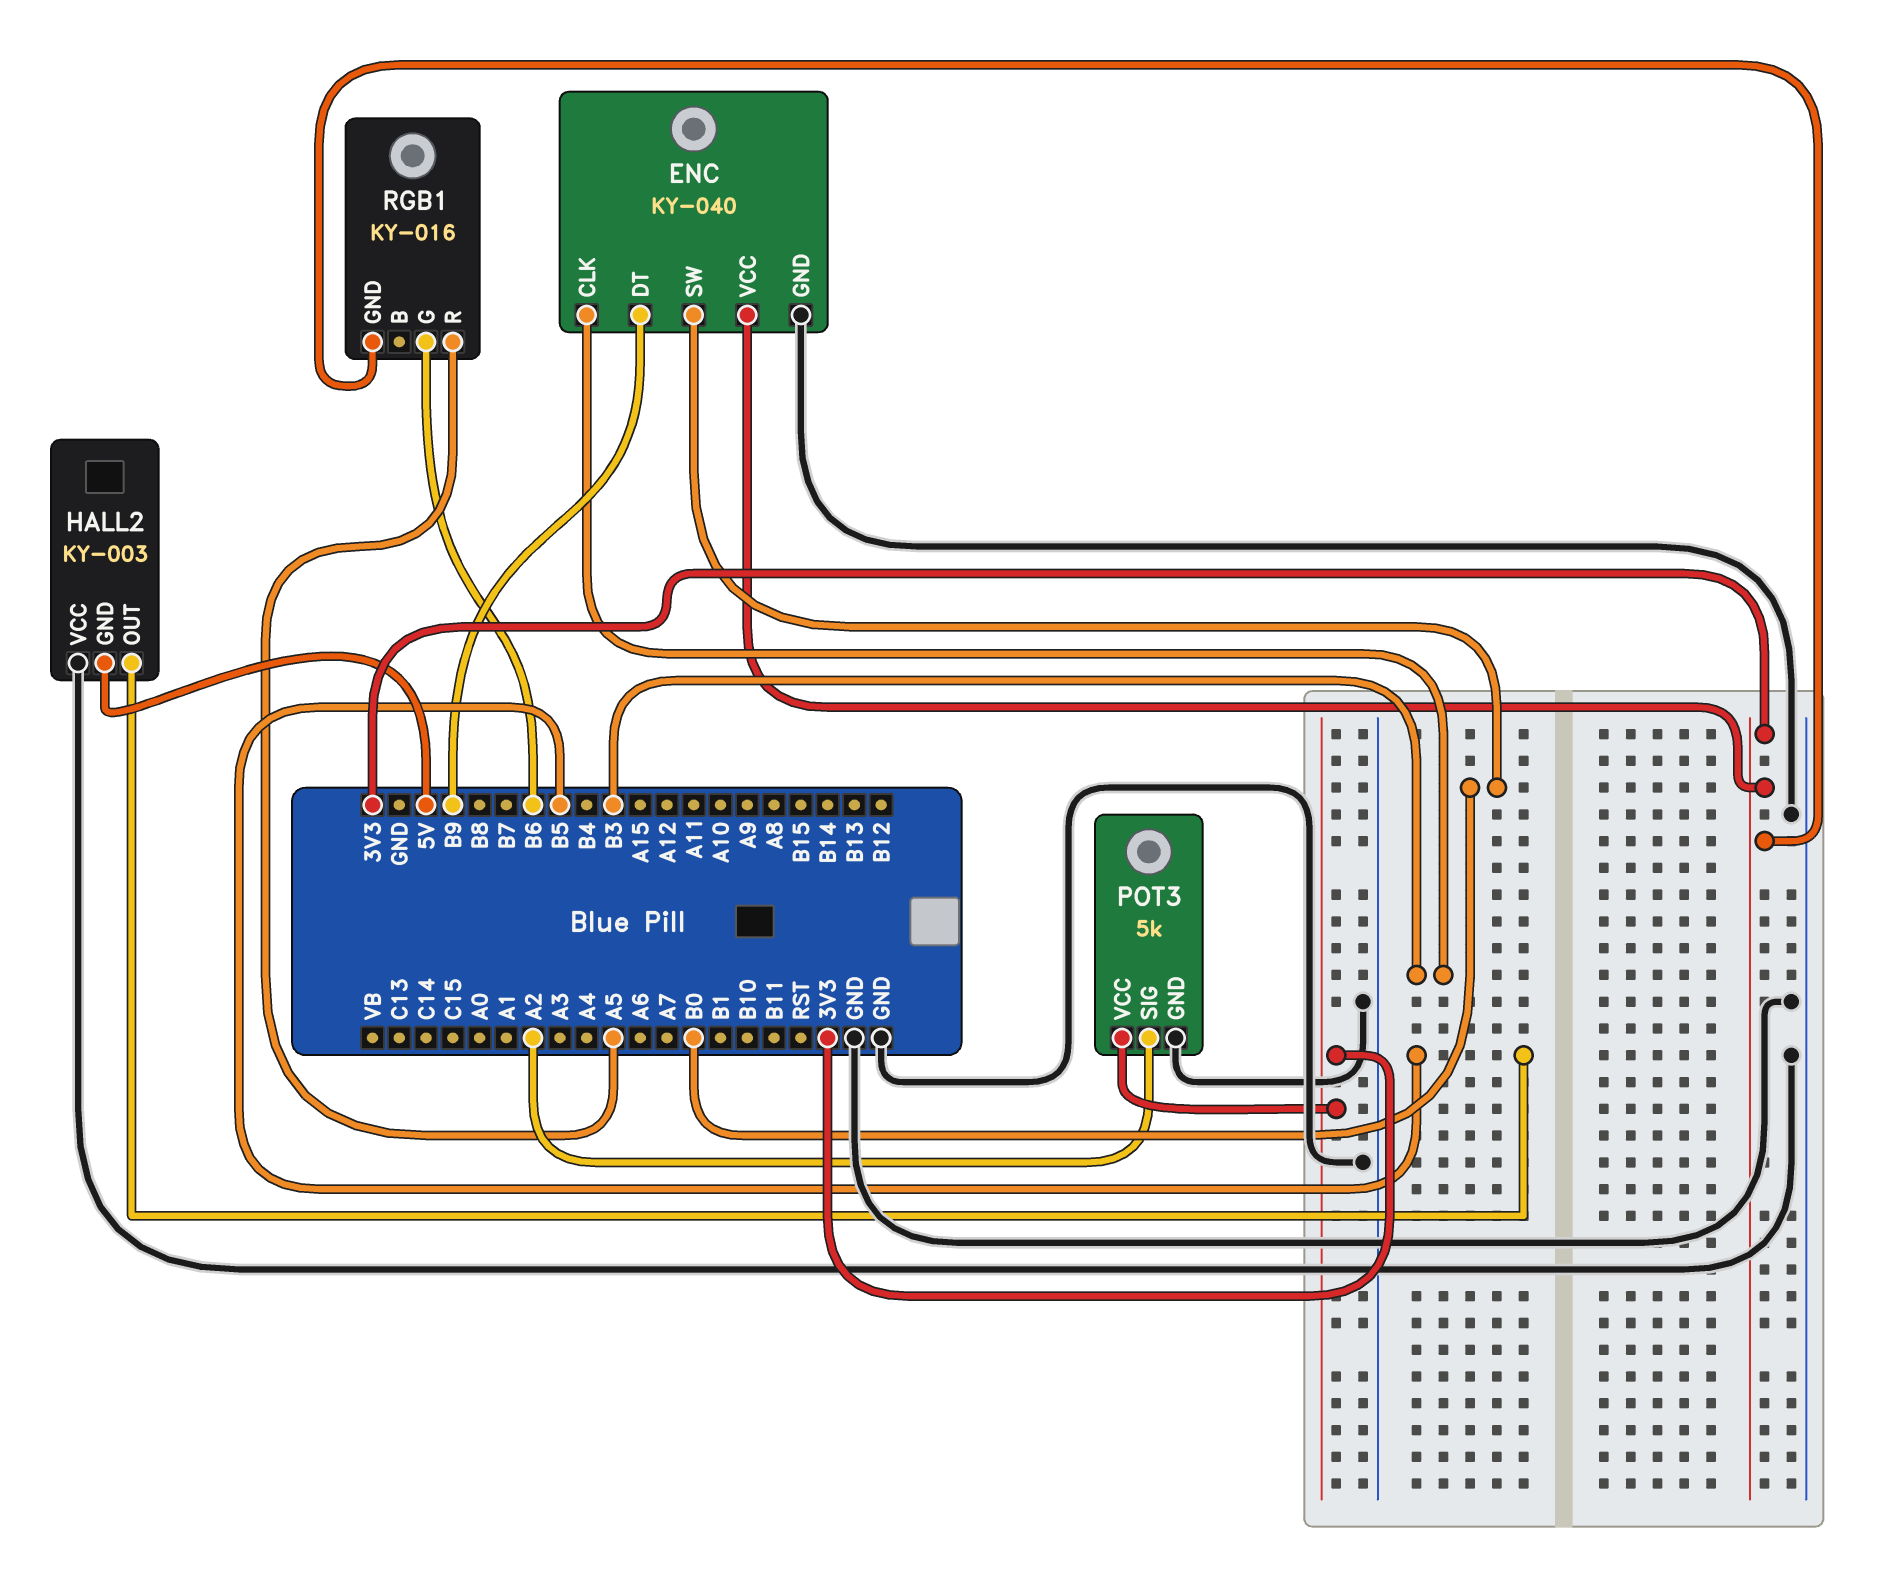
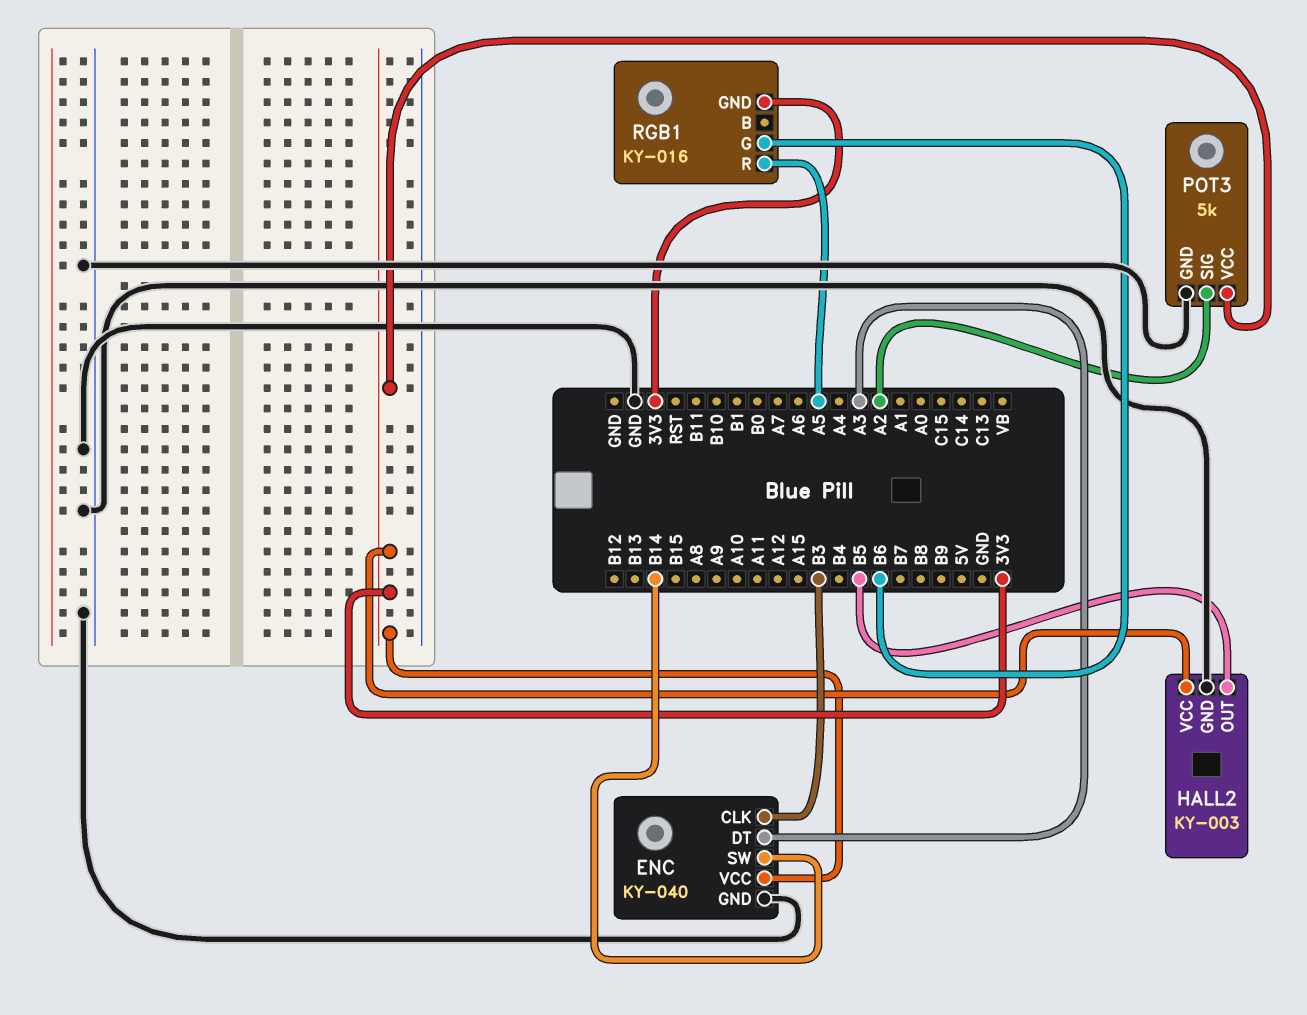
ENC pin DT: B9 -> A3
ENC pin SW: B0 -> B14
HALL2 pin GND: 5V -> GND
HALL2 pin VCC: GND -> 3V3

